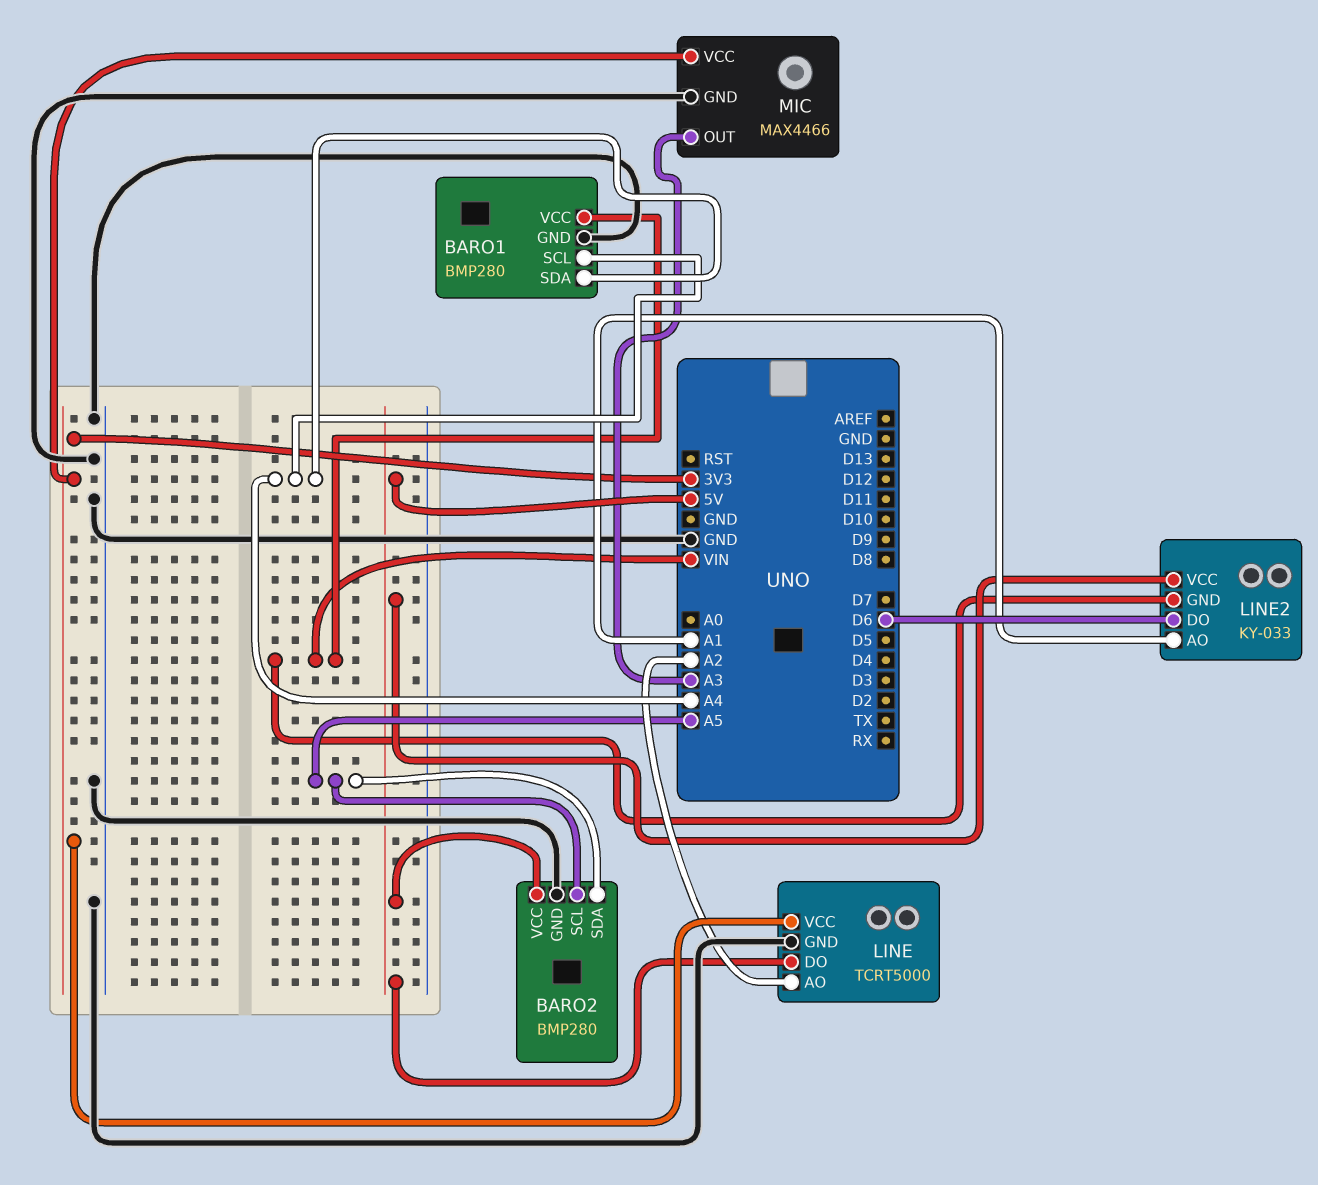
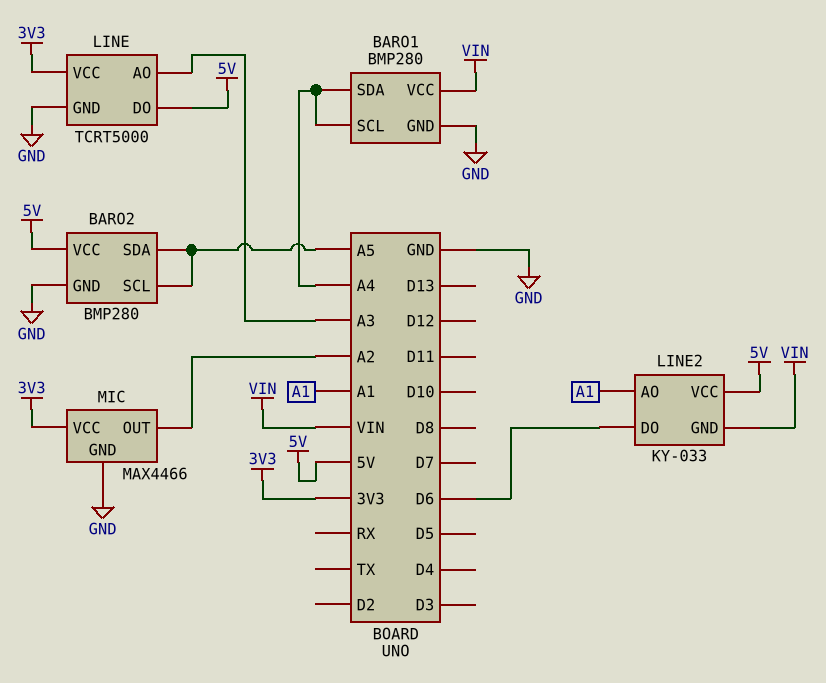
LINE pin AO: A2 -> A3
MIC pin OUT: A3 -> A2

